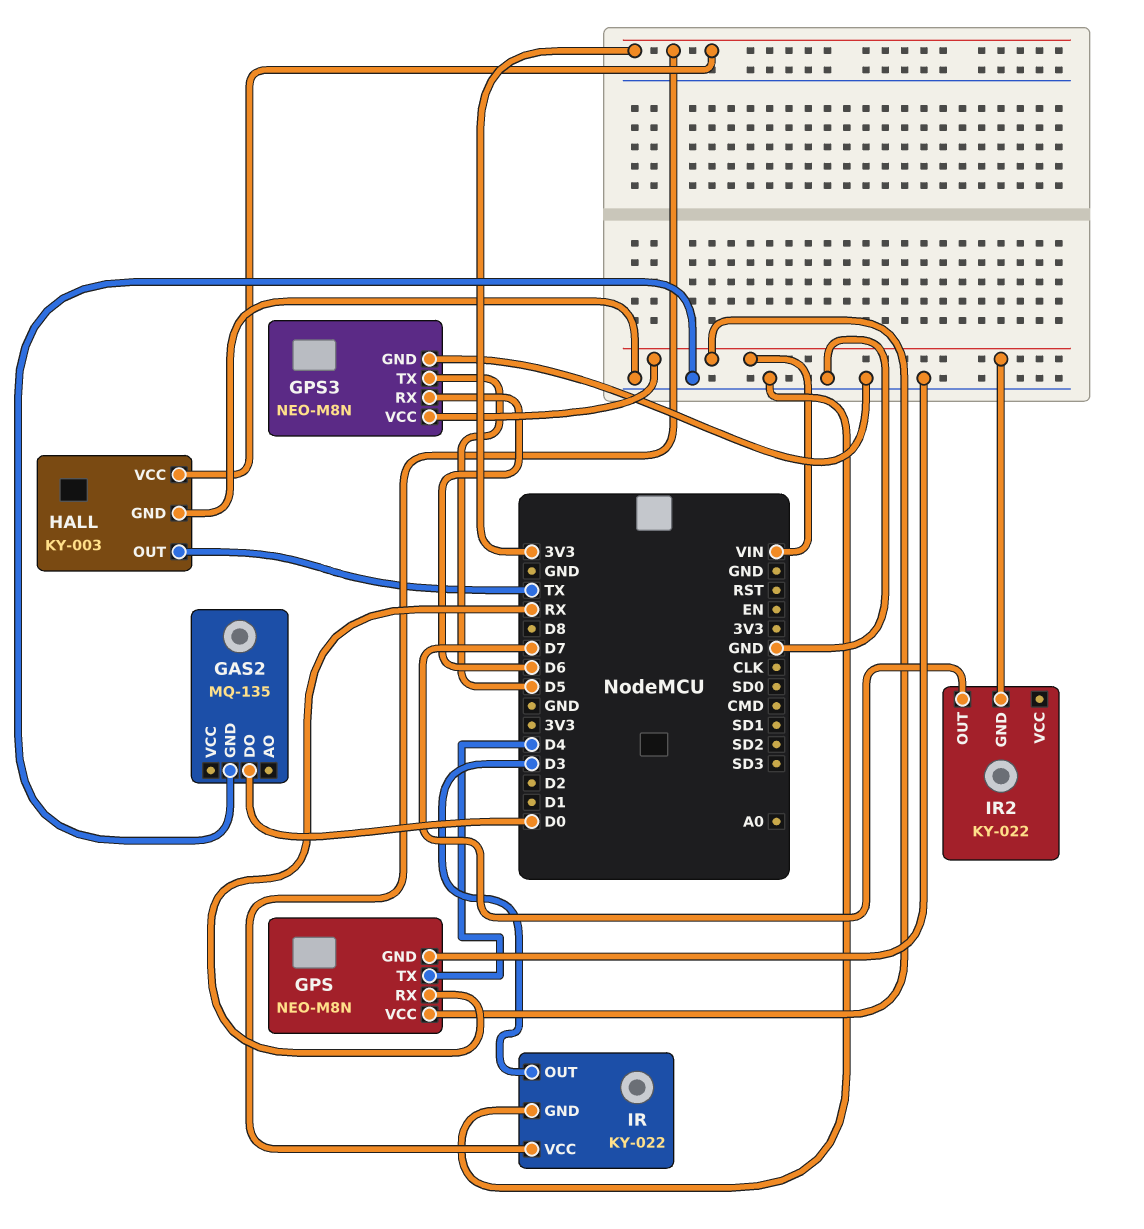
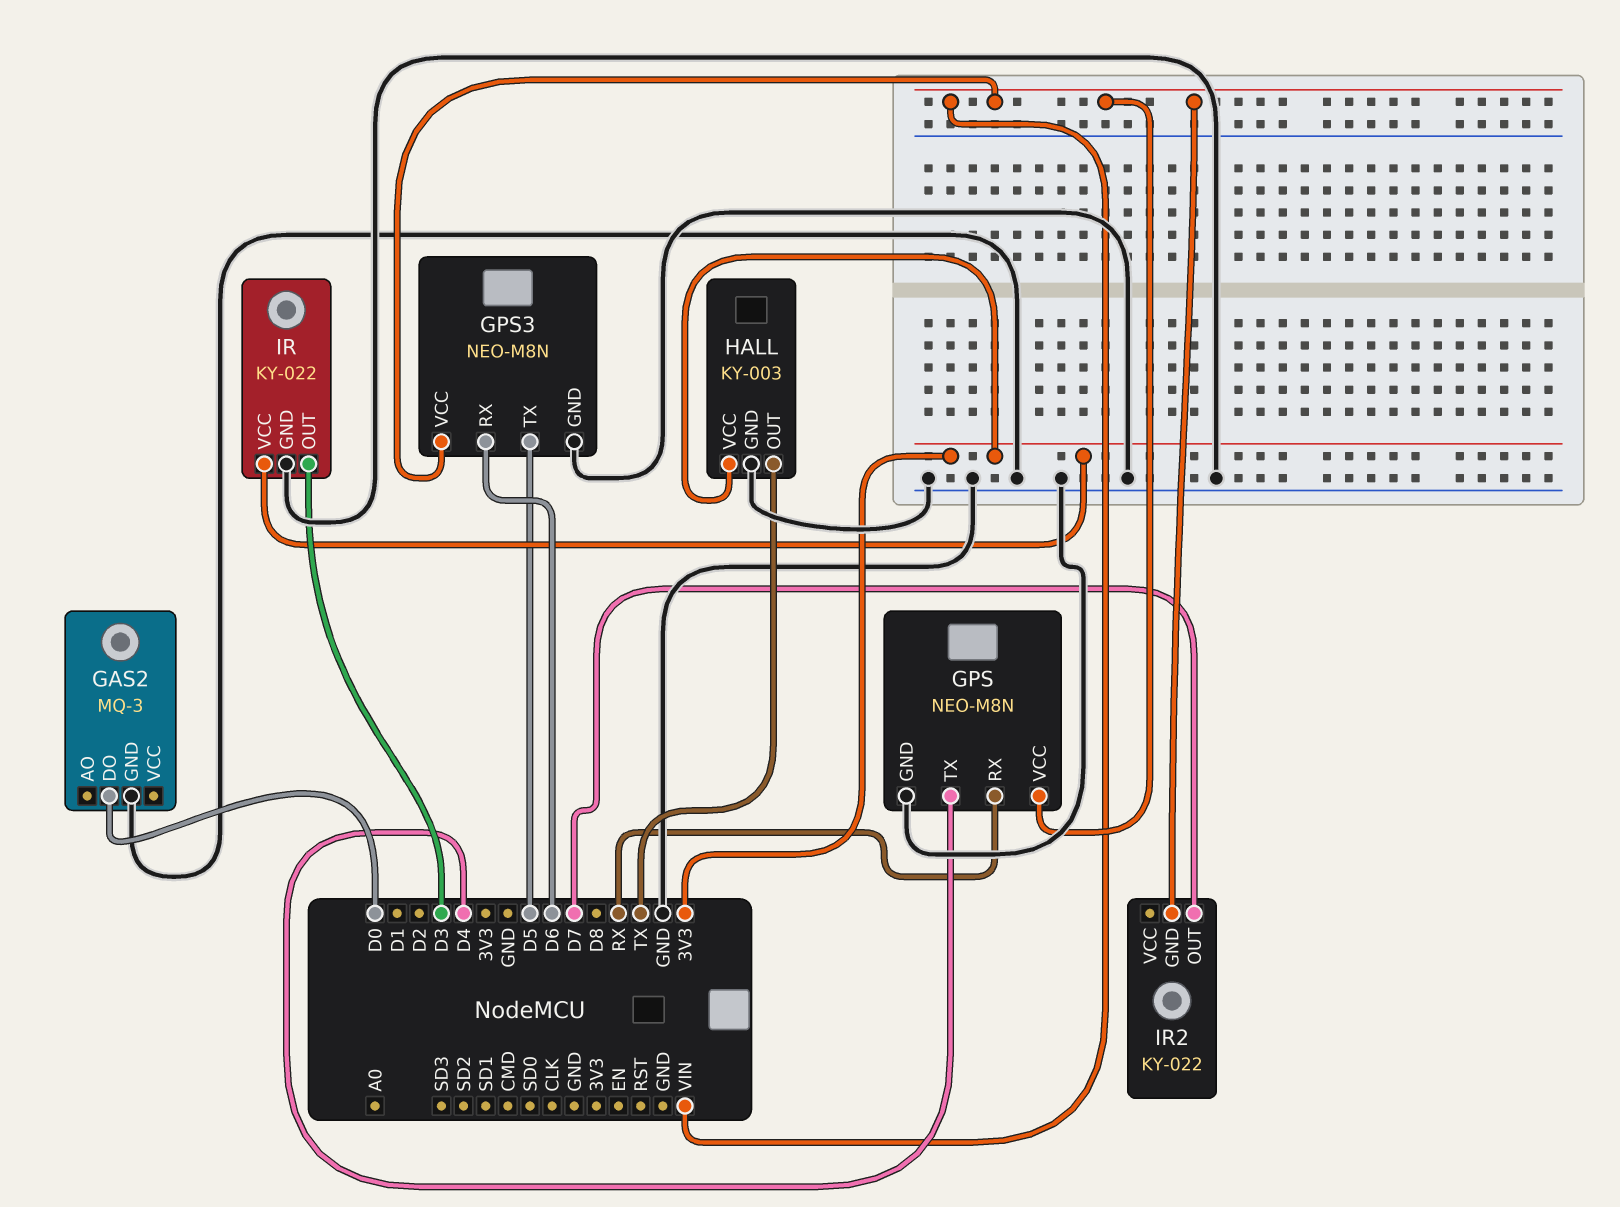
GAS2: MQ-135 -> MQ-3

